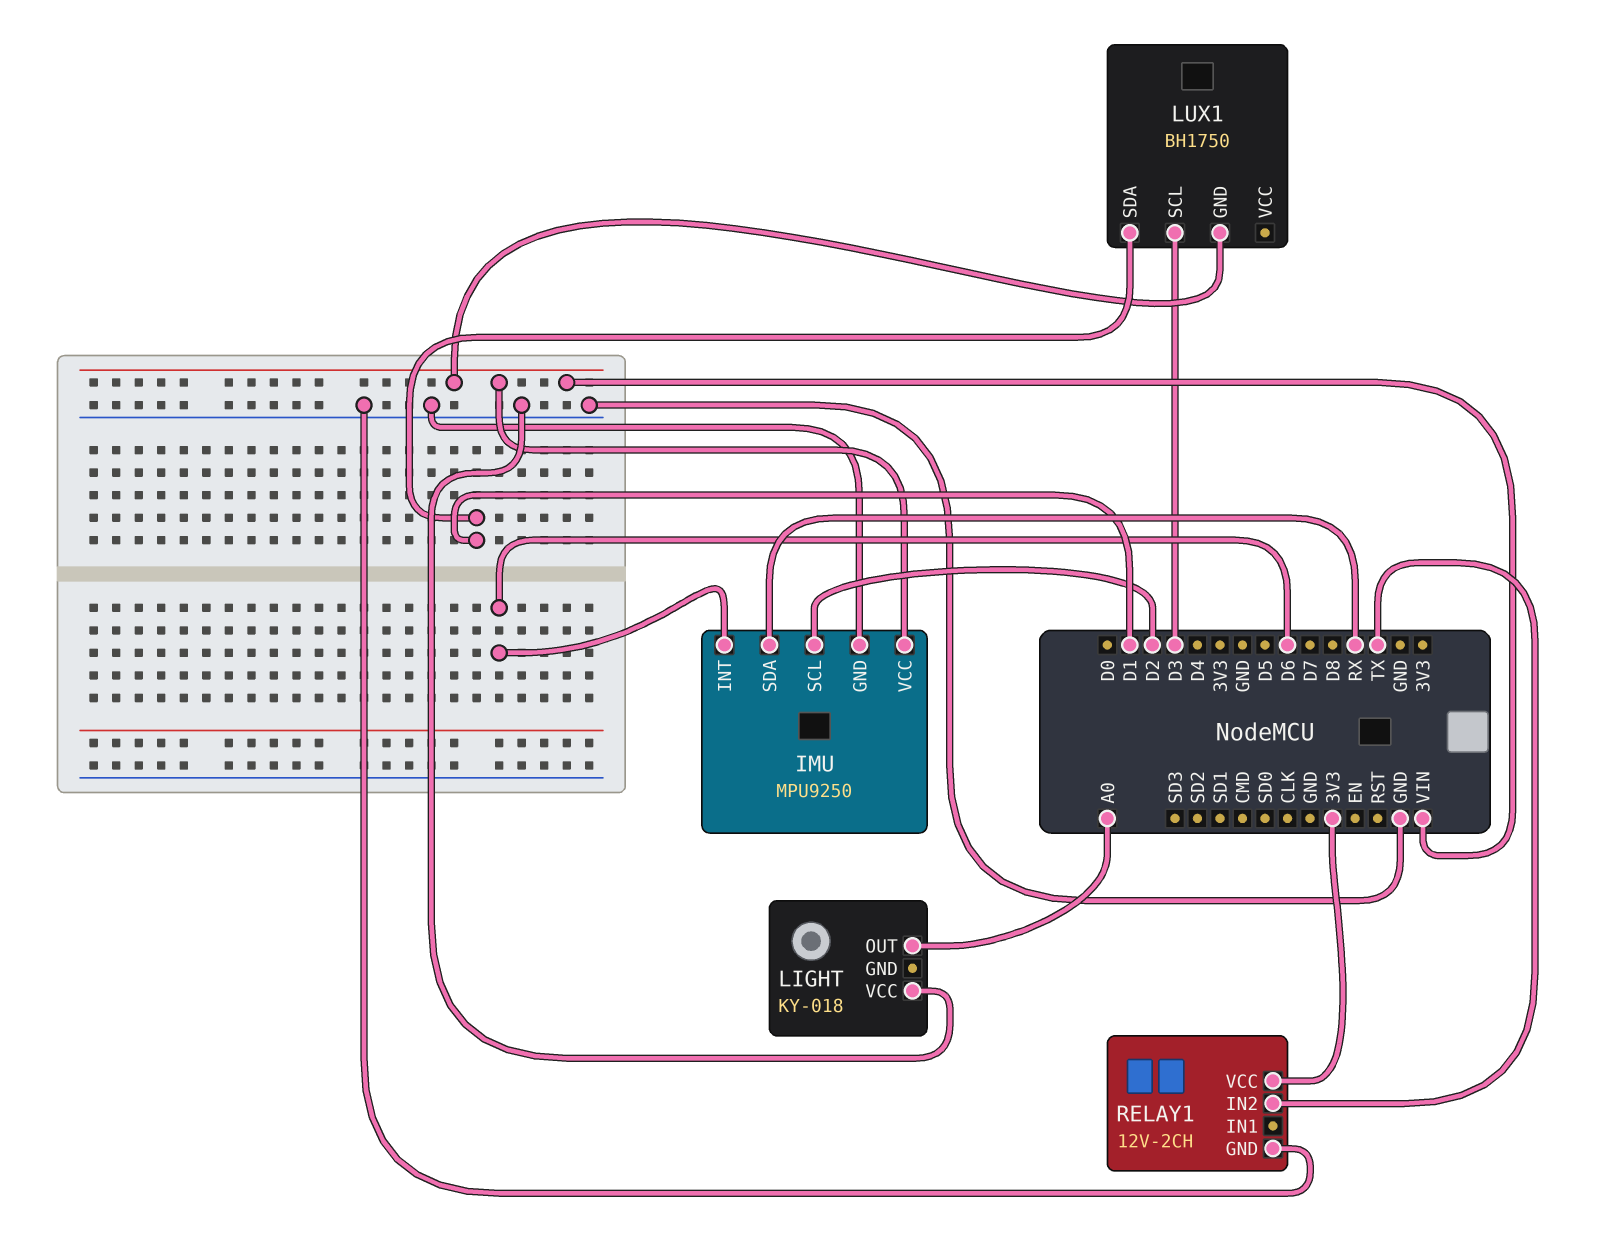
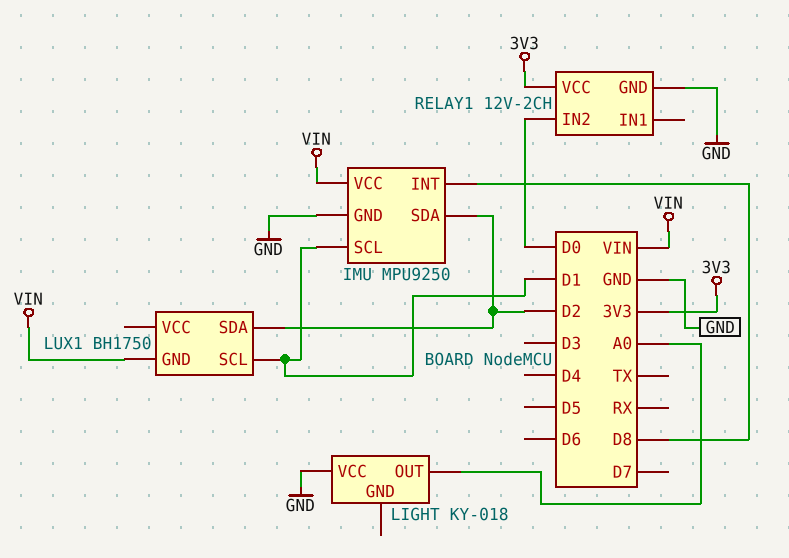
IMU pin INT: D6 -> D8
IMU pin SCL: D2 -> D1
IMU pin SDA: RX -> D2
LUX1 pin SCL: D3 -> D1
LUX1 pin SDA: D1 -> D2
RELAY1 pin IN2: TX -> D0

